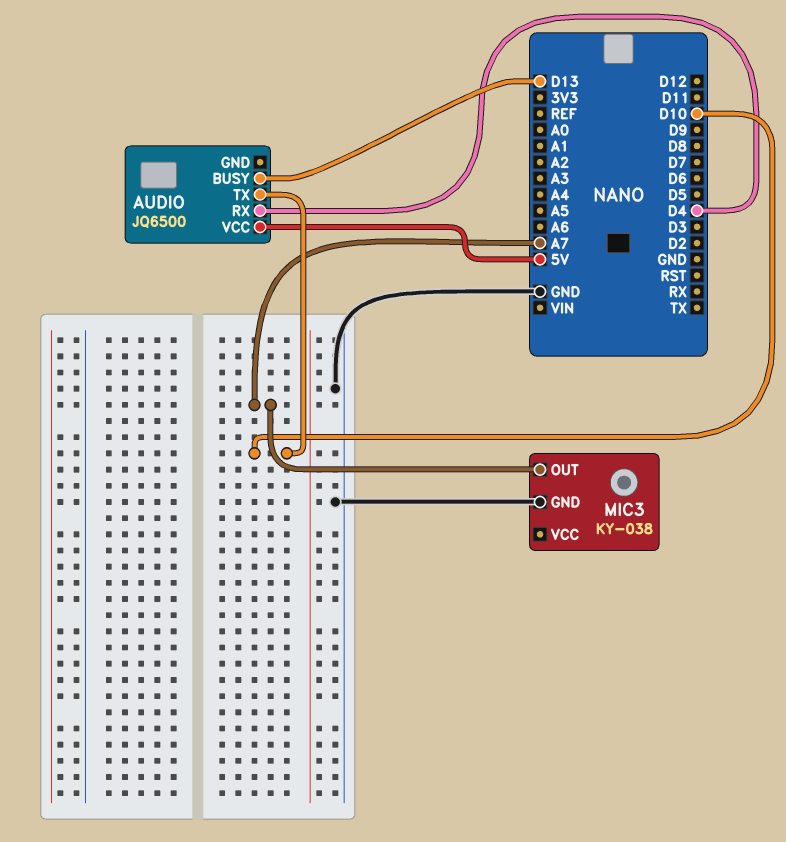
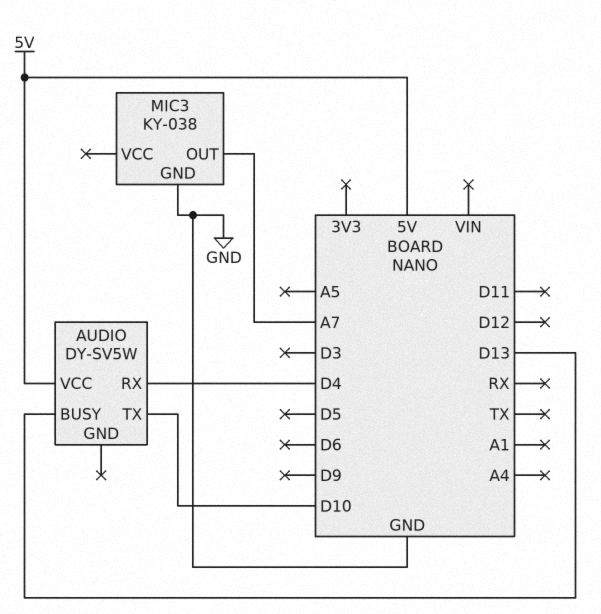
AUDIO: JQ6500 -> DY-SV5W

